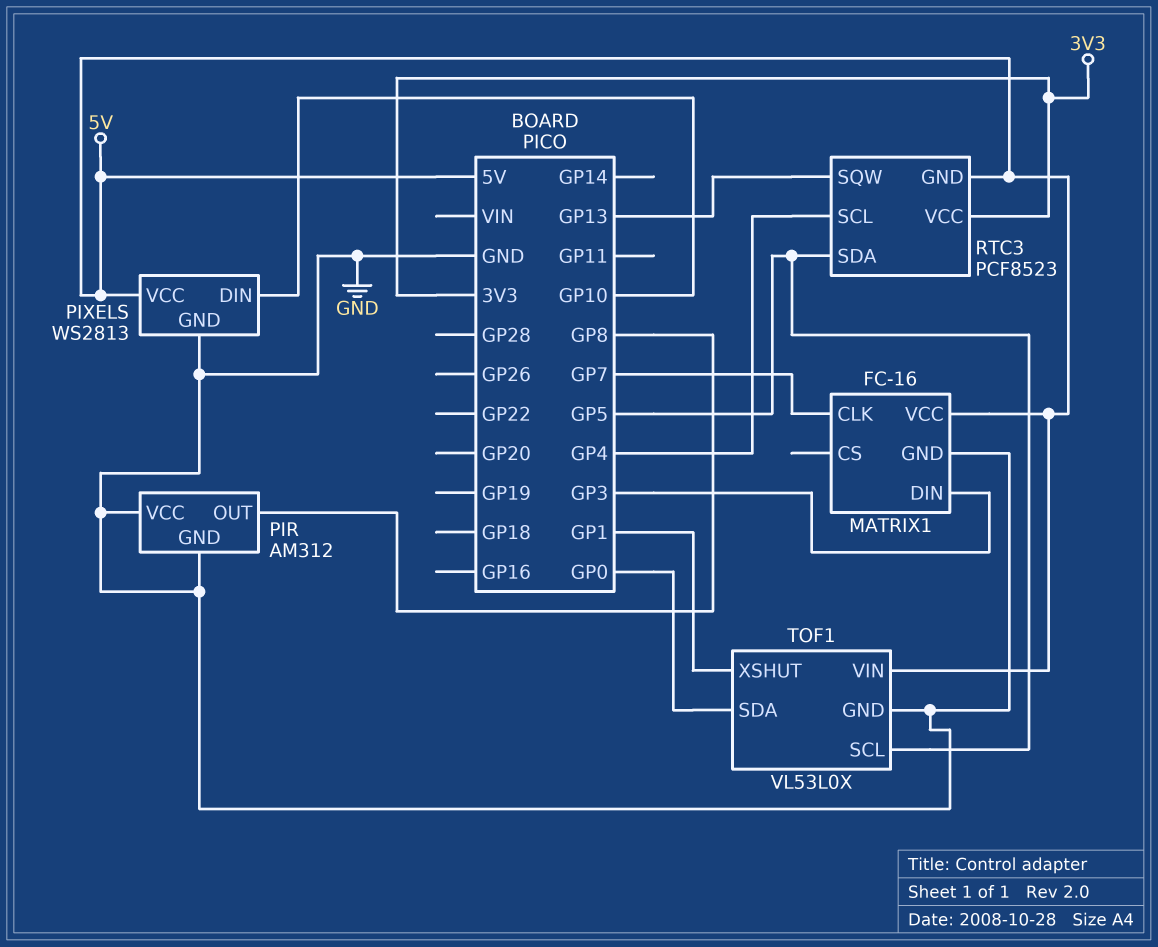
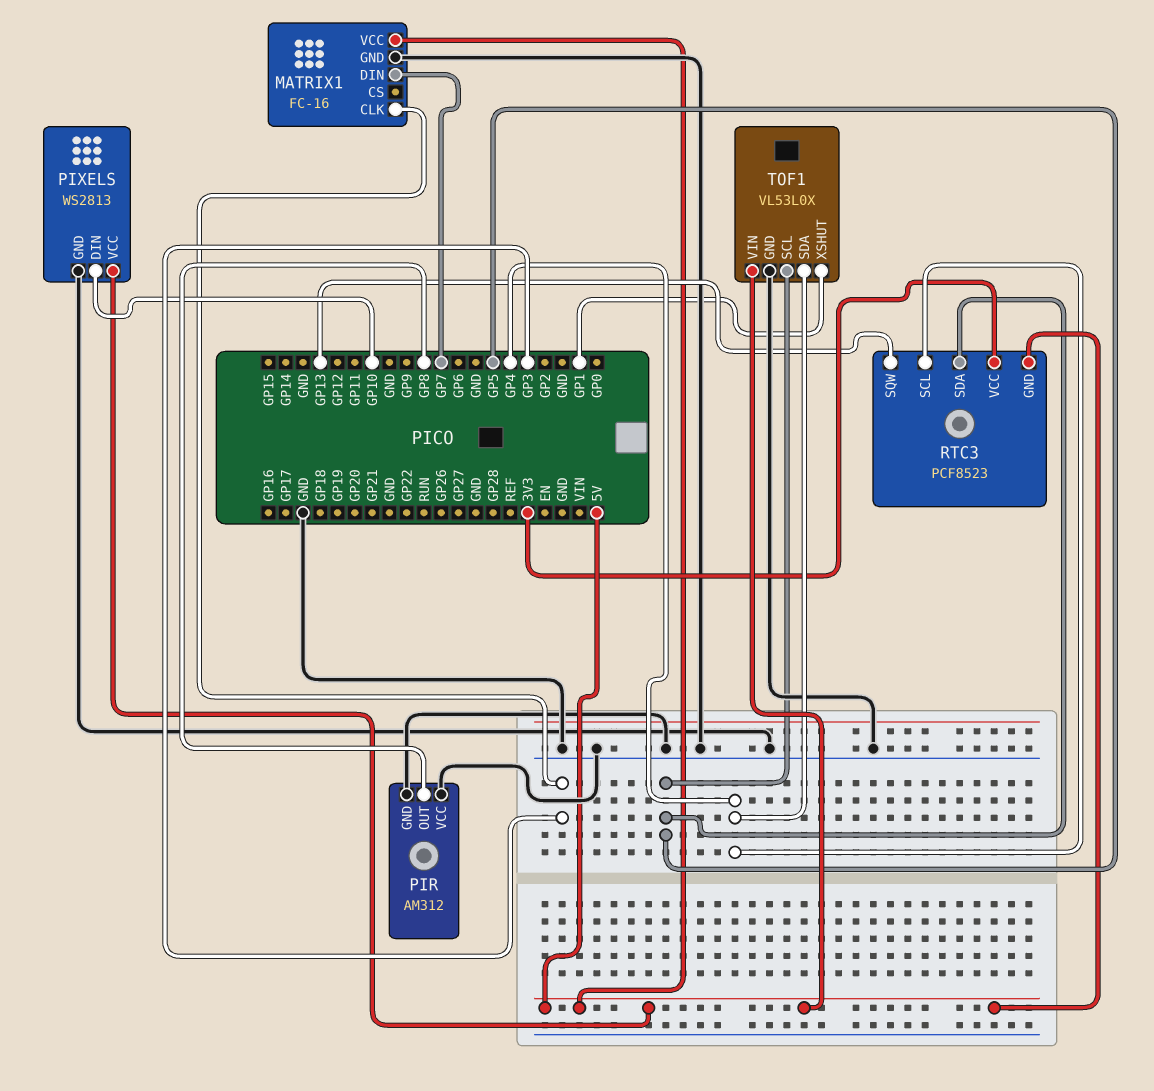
MATRIX1 pin CLK: GP7 -> GP3
MATRIX1 pin DIN: GP3 -> GP7
TOF1 pin SDA: GP0 -> GP4

